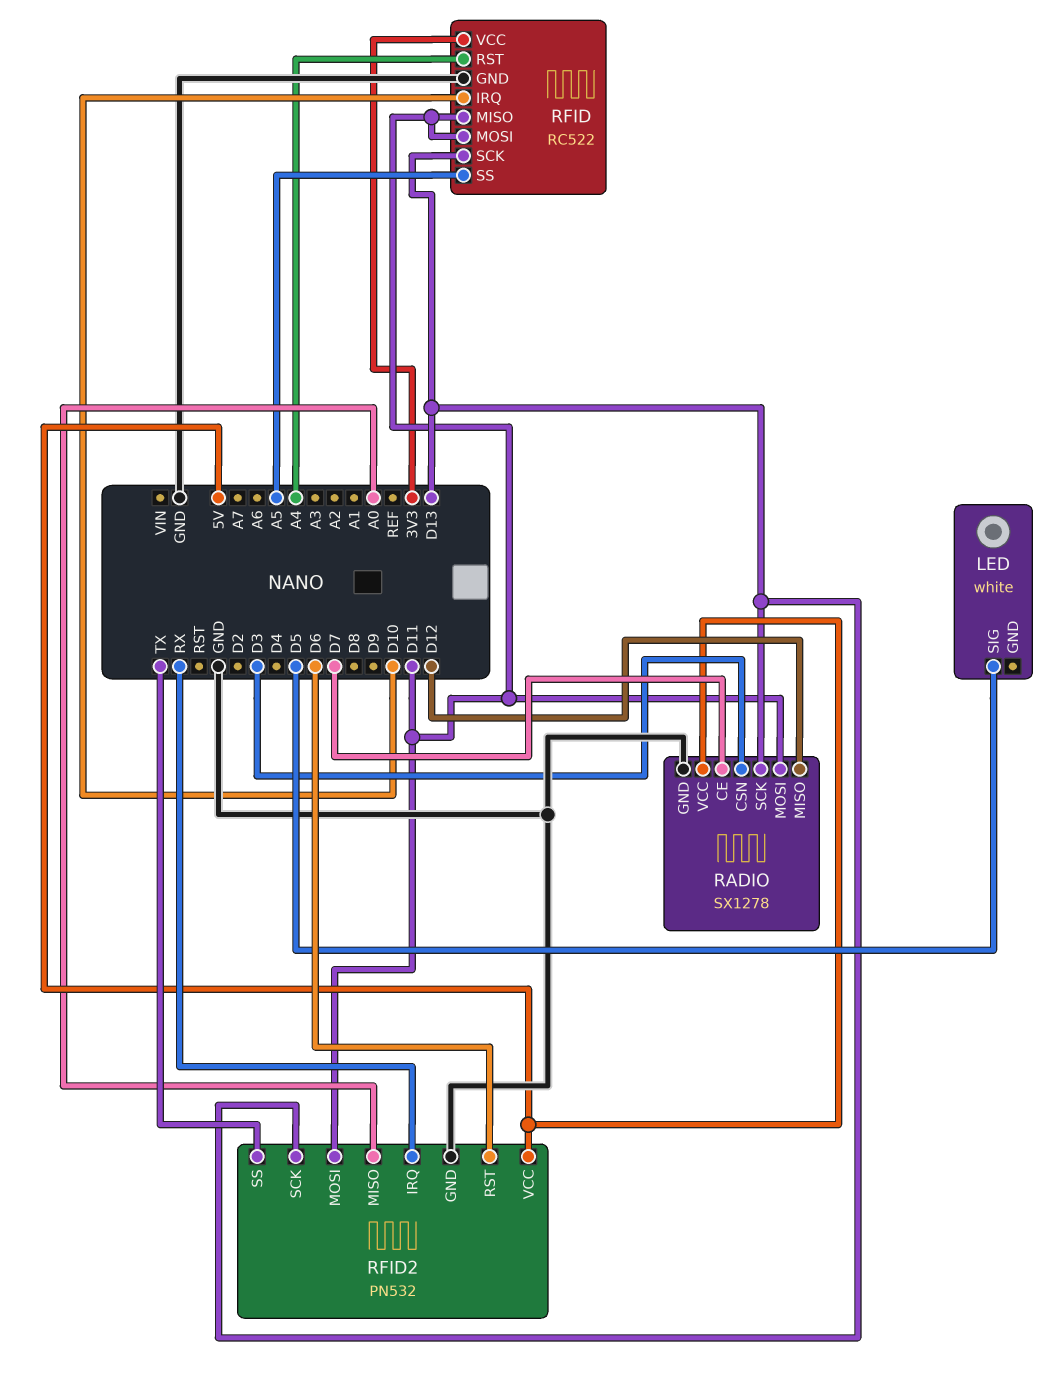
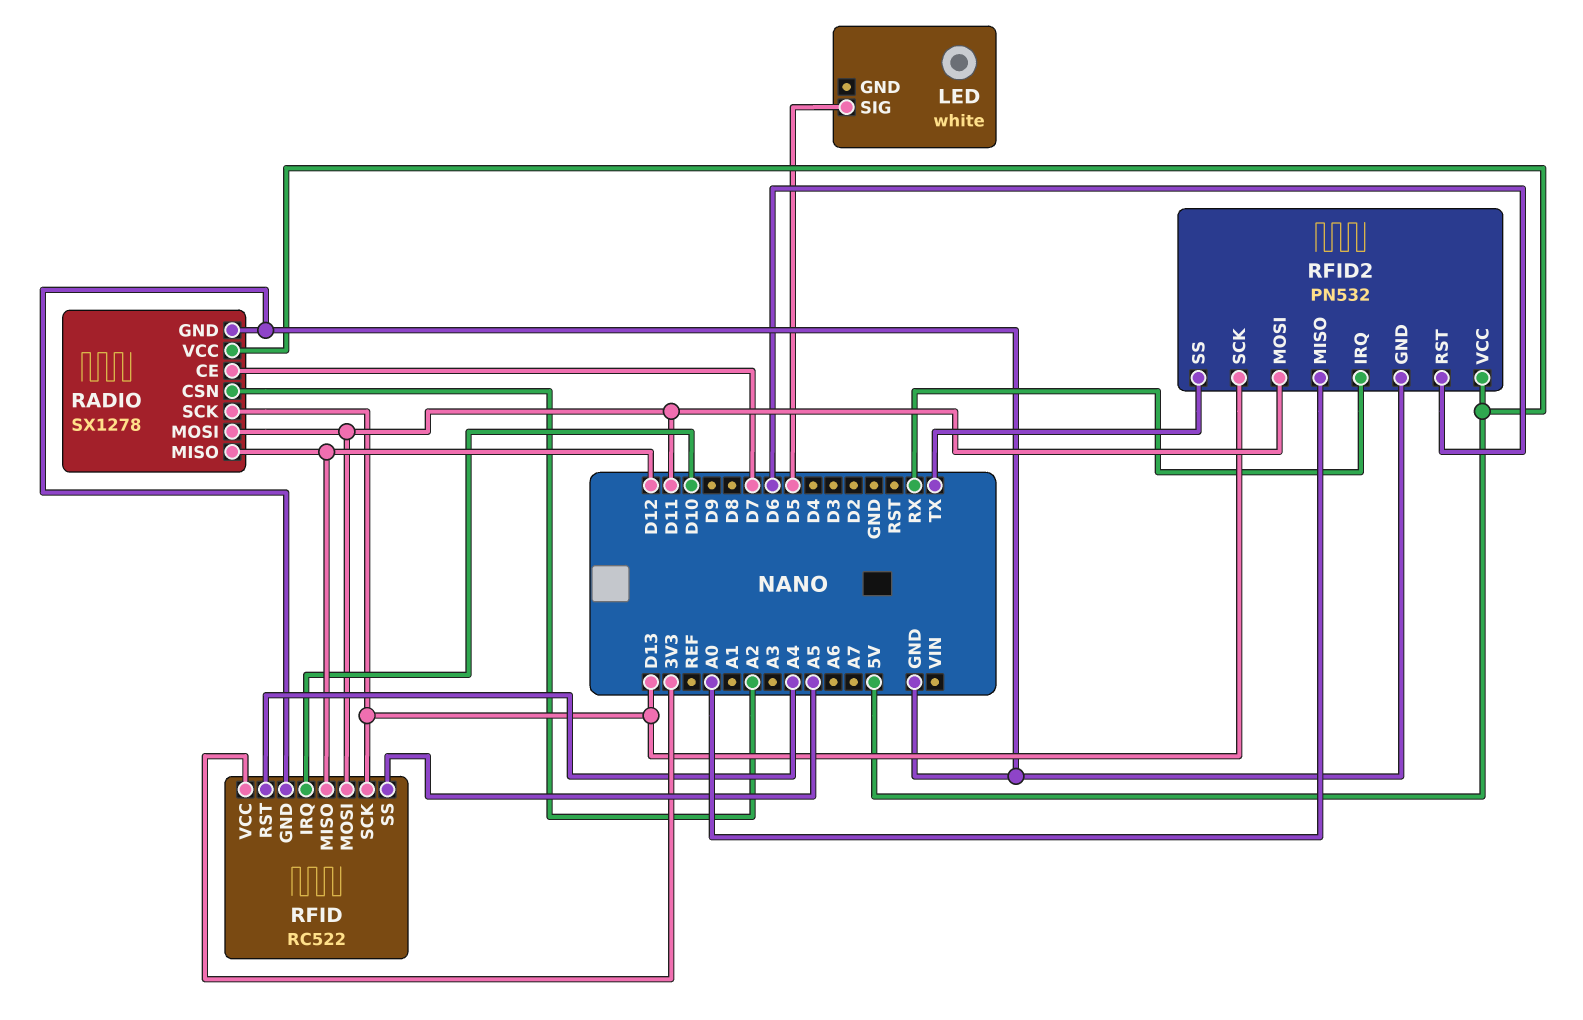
RADIO pin CSN: D3 -> A2
RFID pin MISO: D11 -> D12

